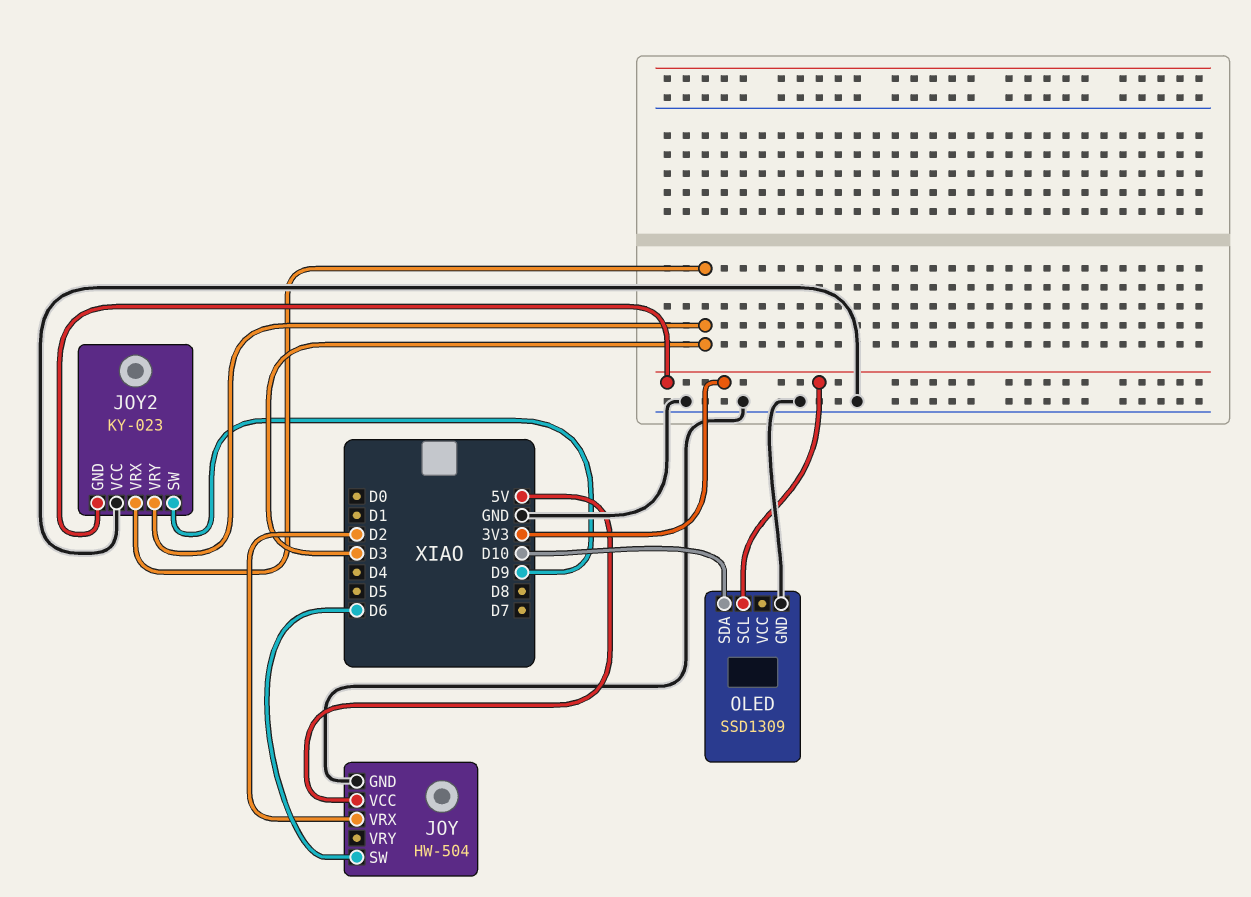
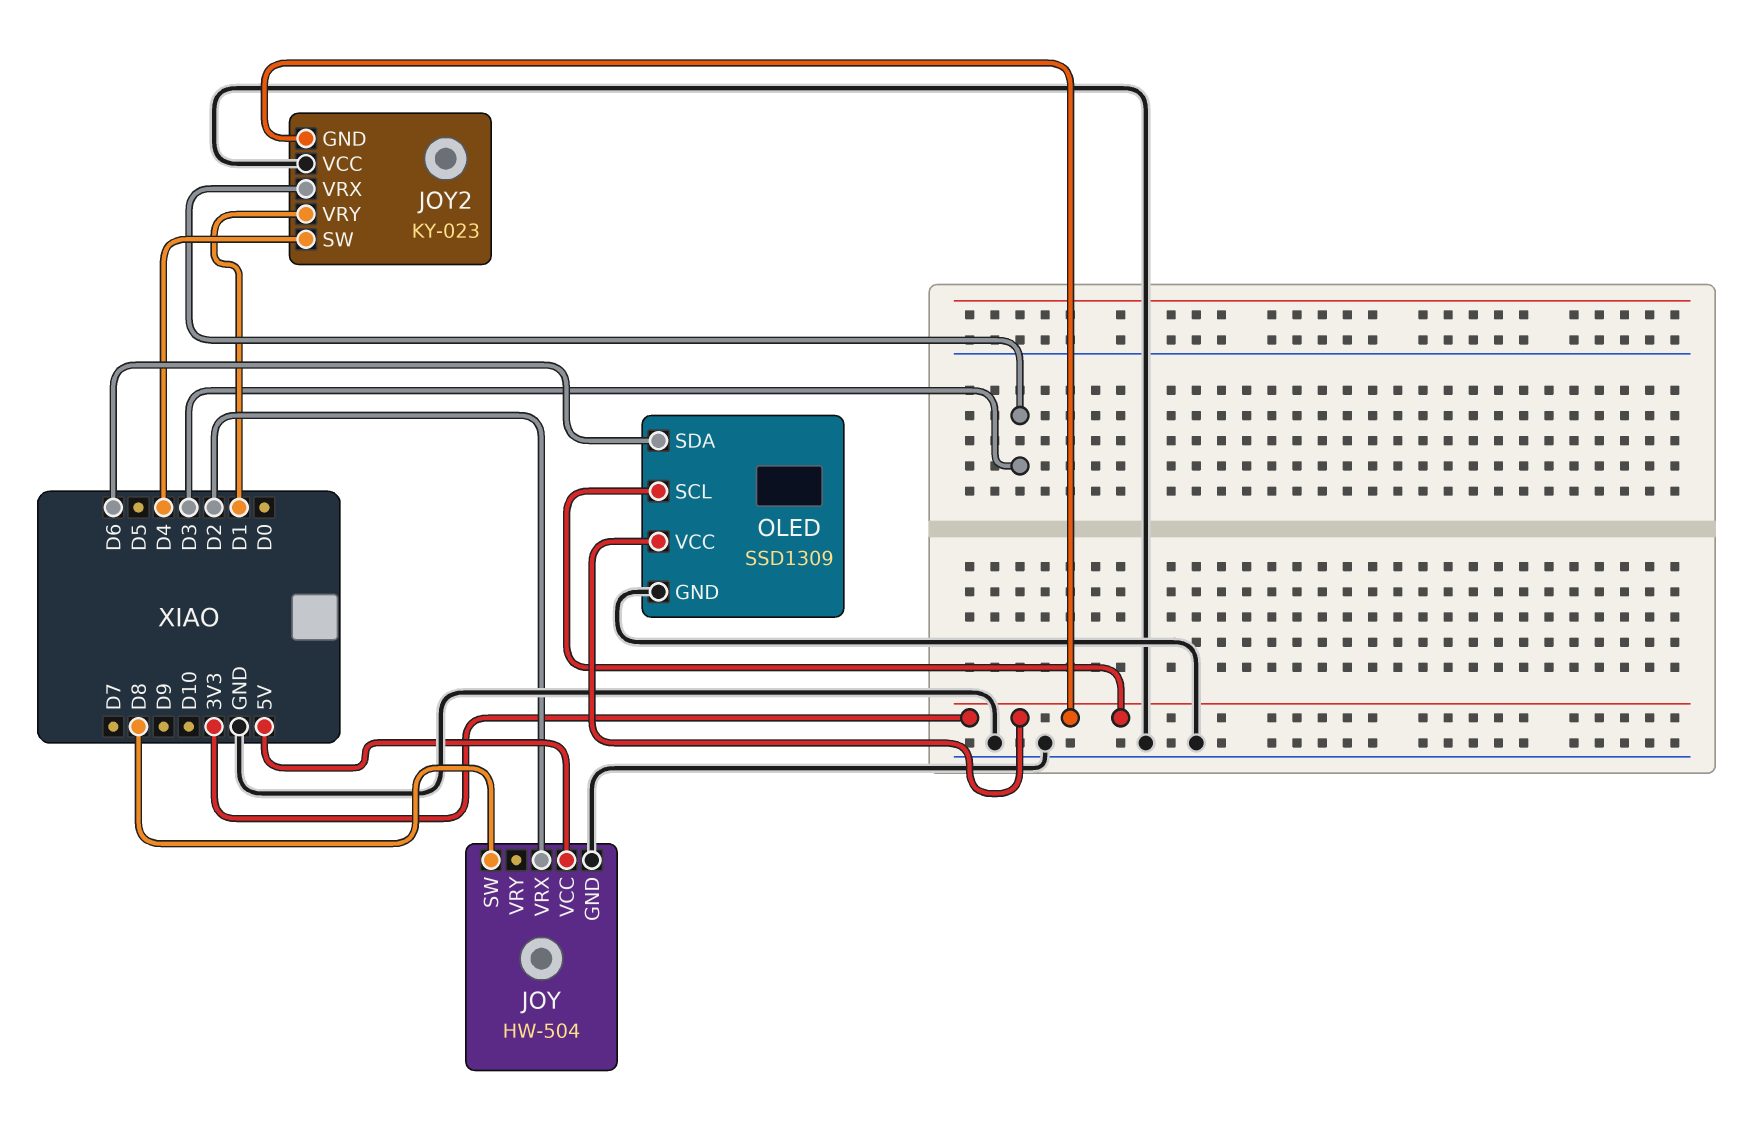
JOY pin SW: D6 -> D8
JOY2 pin SW: D9 -> D4
JOY2 pin VRY: D3 -> D1
OLED pin SDA: D10 -> D6
OLED pin VCC: none -> 3V3

